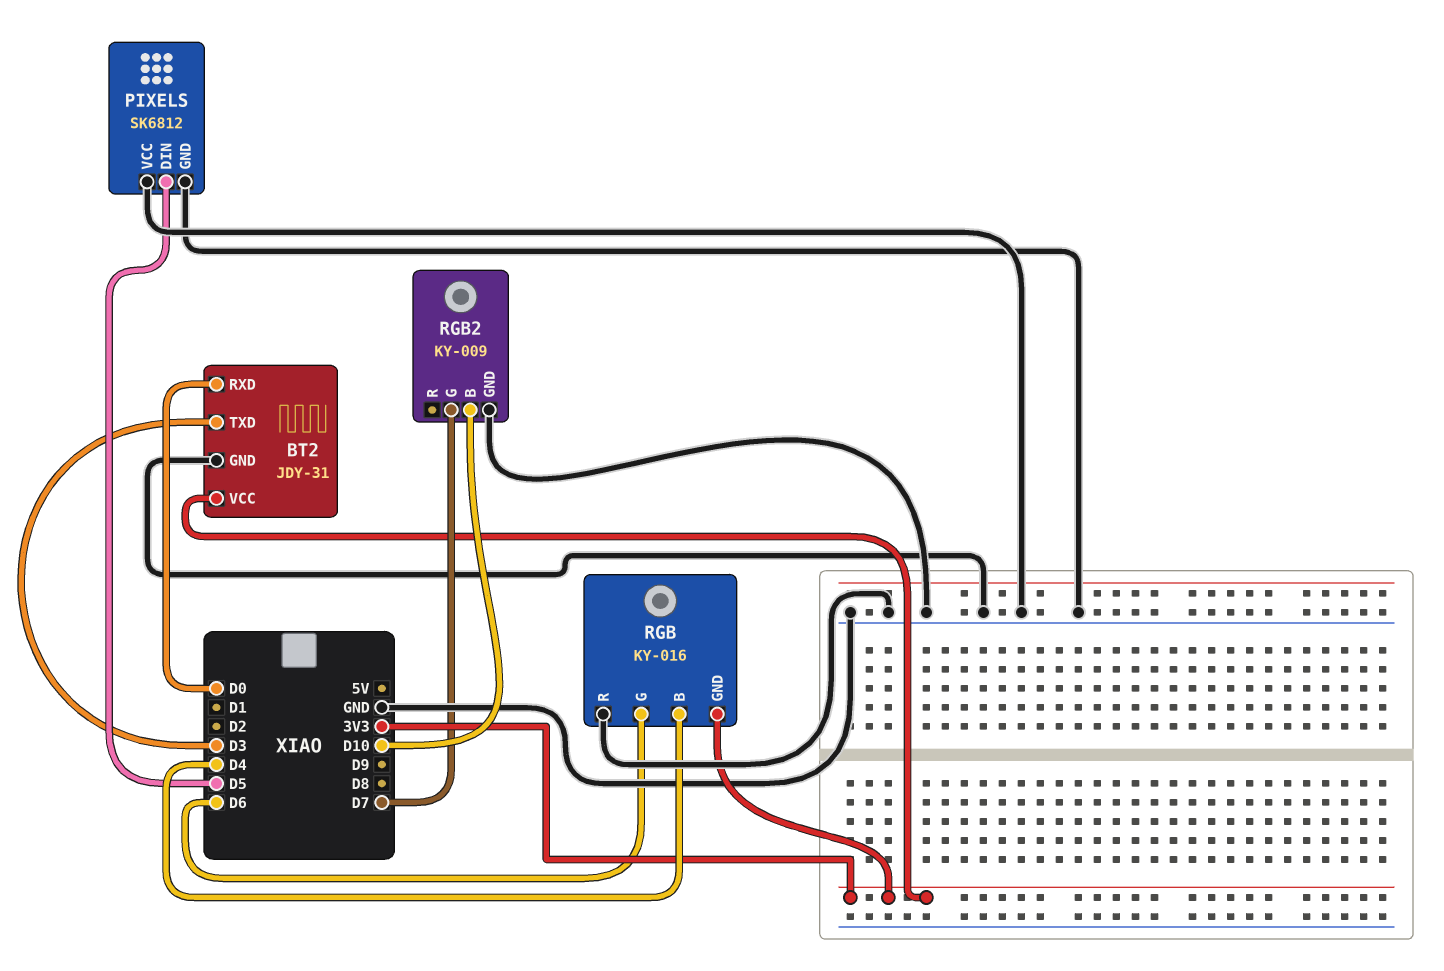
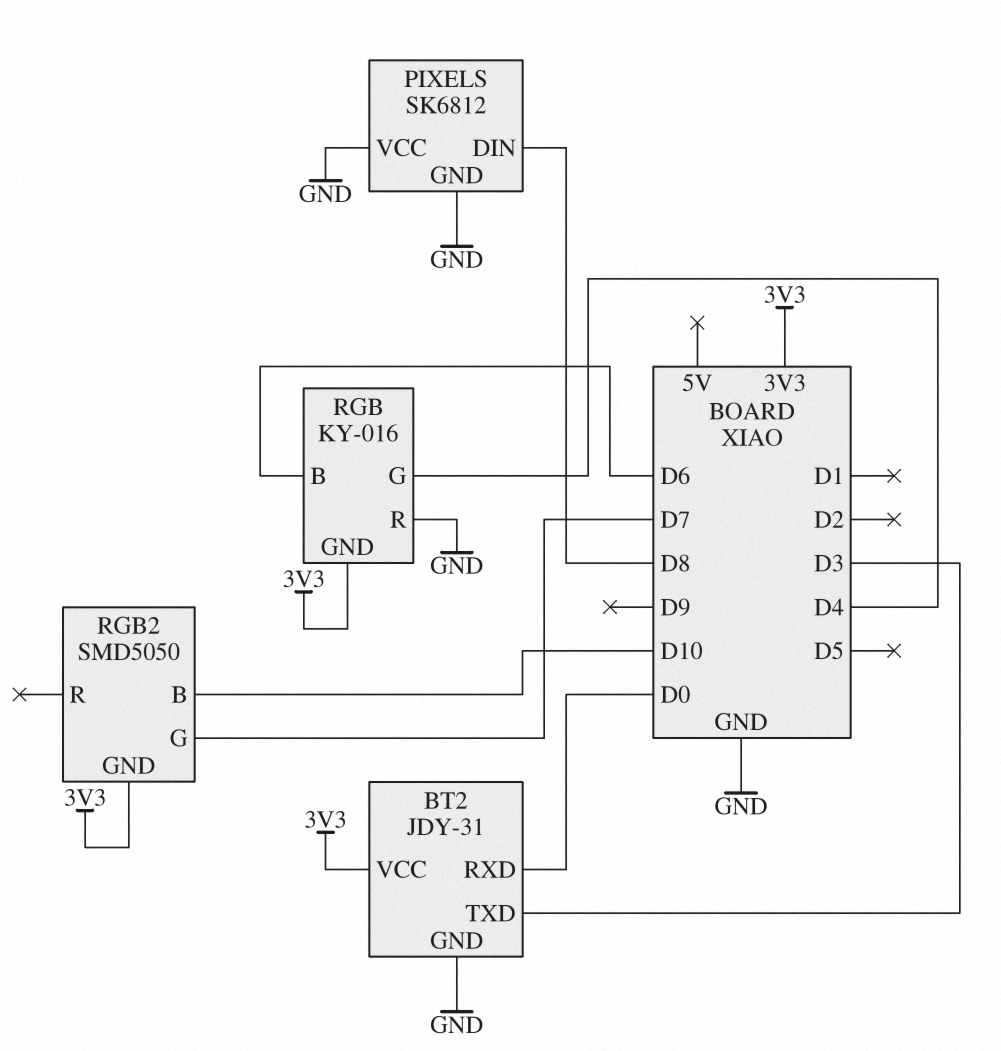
PIXELS pin DIN: D5 -> D8
RGB pin B: D4 -> D6
RGB pin G: D6 -> D4
RGB2: KY-009 -> SMD5050
RGB2 pin GND: GND -> 3V3

